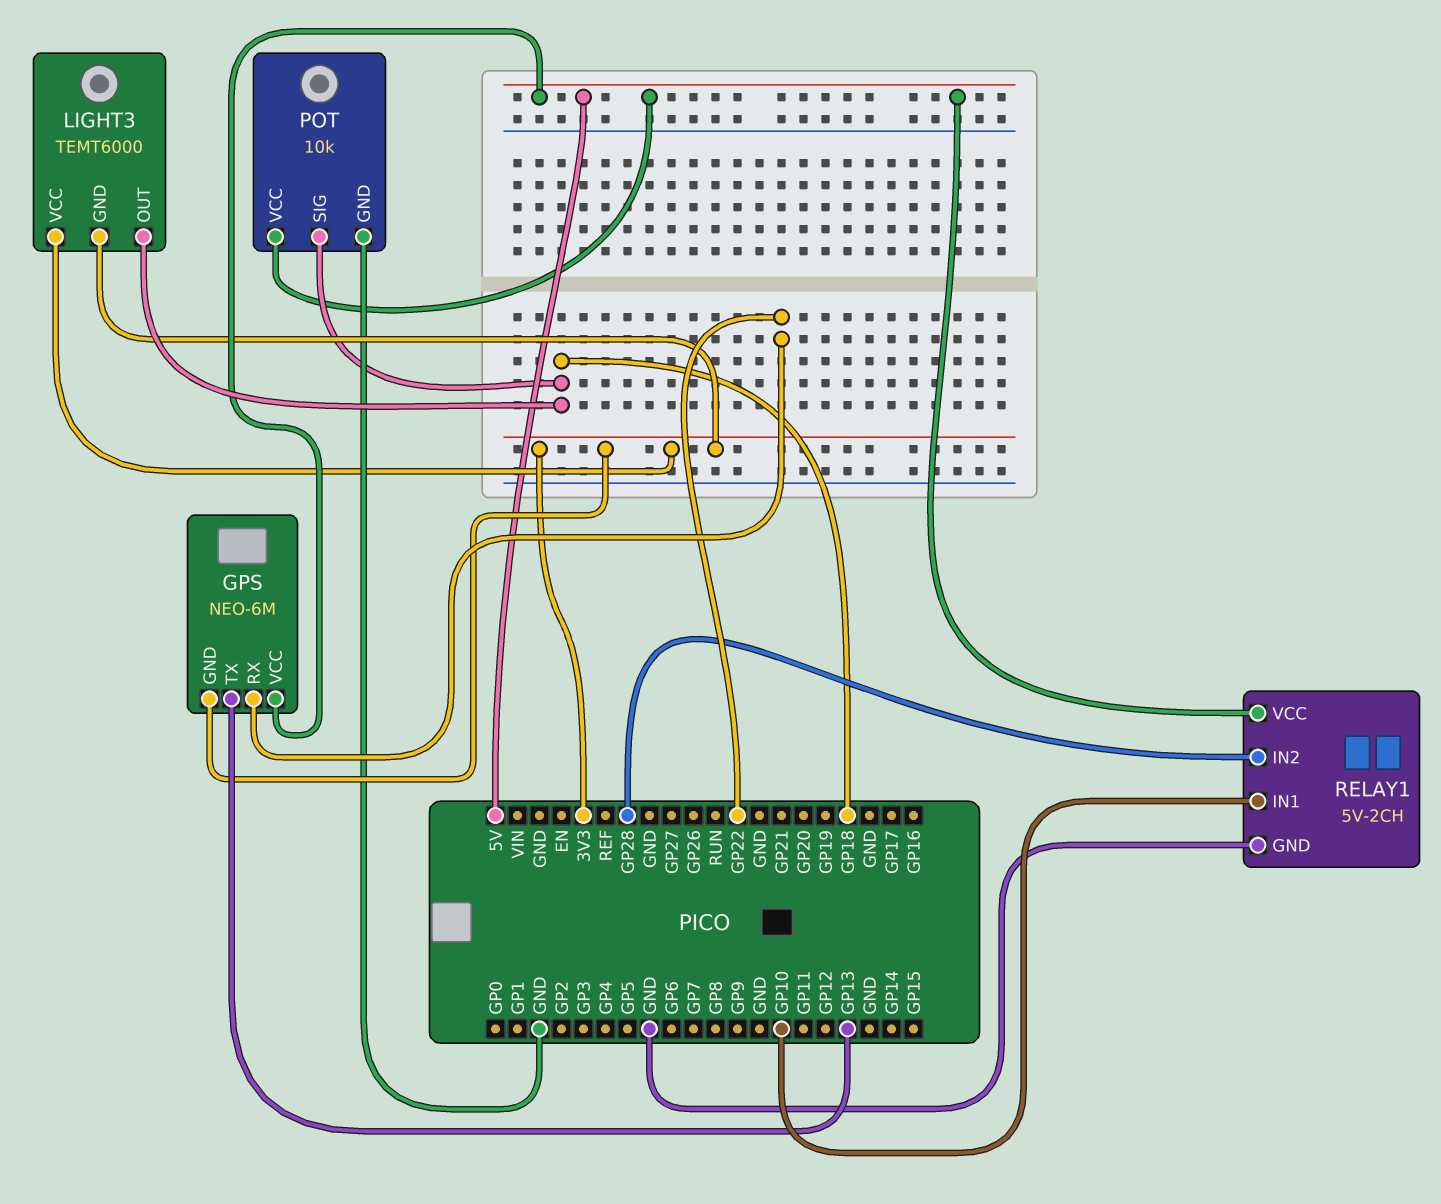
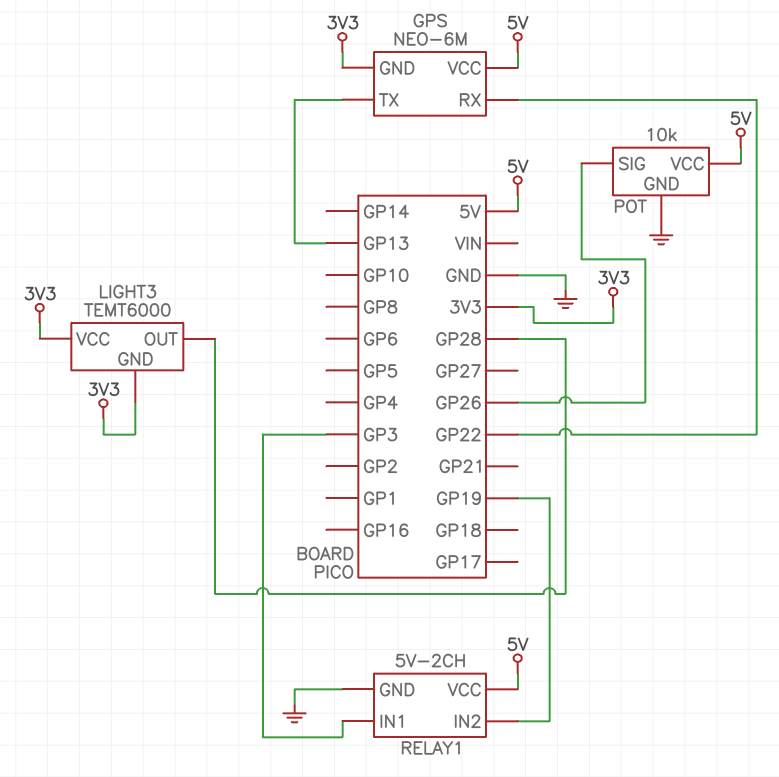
LIGHT3 pin OUT: GP18 -> GP28
POT pin SIG: GP18 -> GP26
RELAY1 pin IN1: GP10 -> GP3
RELAY1 pin IN2: GP28 -> GP19

